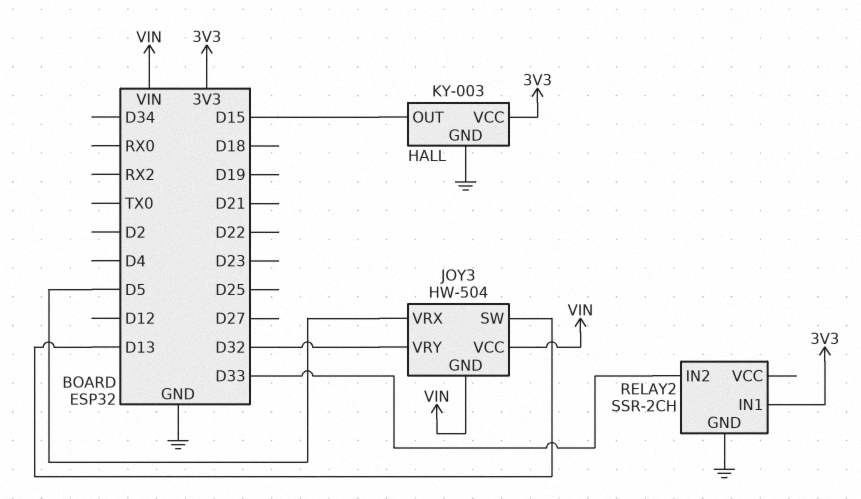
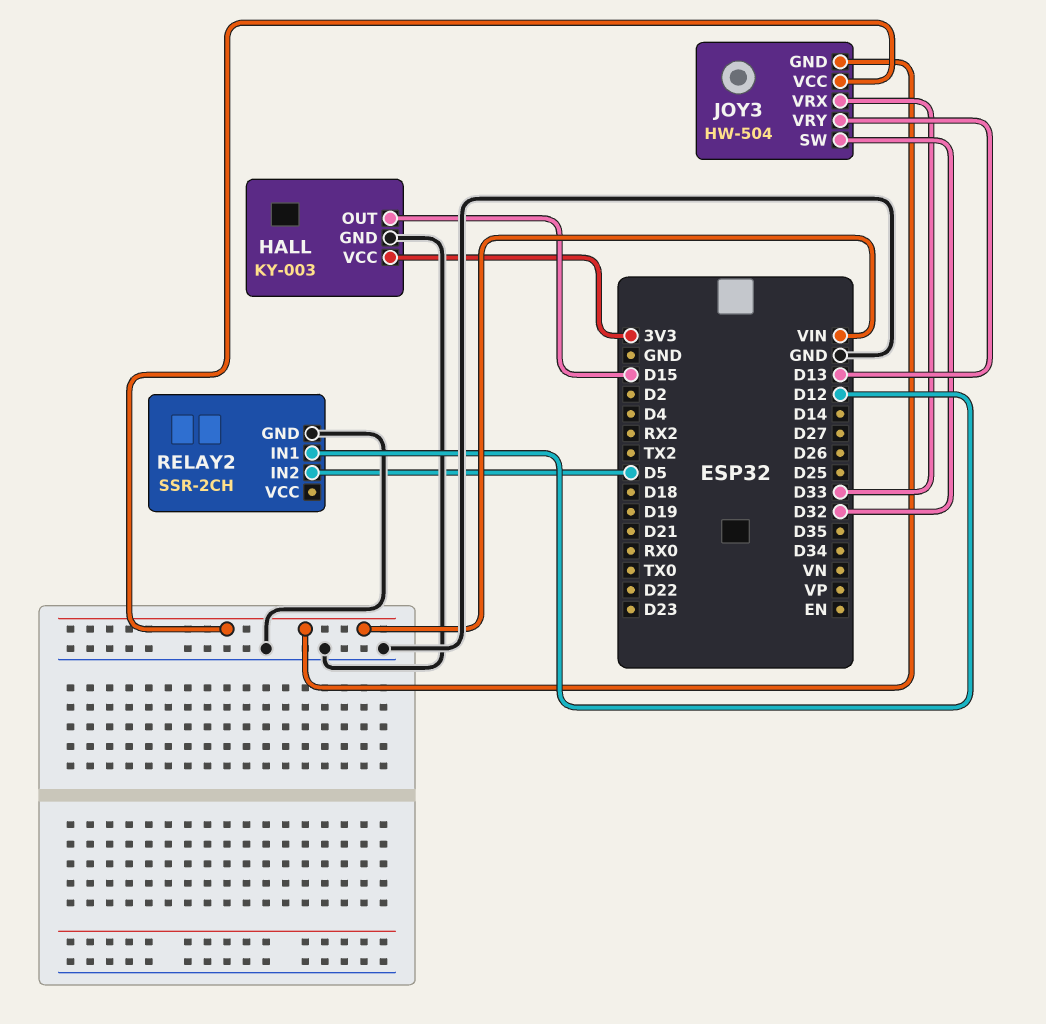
JOY3 pin SW: D13 -> D32
JOY3 pin VRX: D5 -> D33
JOY3 pin VRY: D32 -> D13
RELAY2 pin IN1: 3V3 -> D12
RELAY2 pin IN2: D33 -> D5

